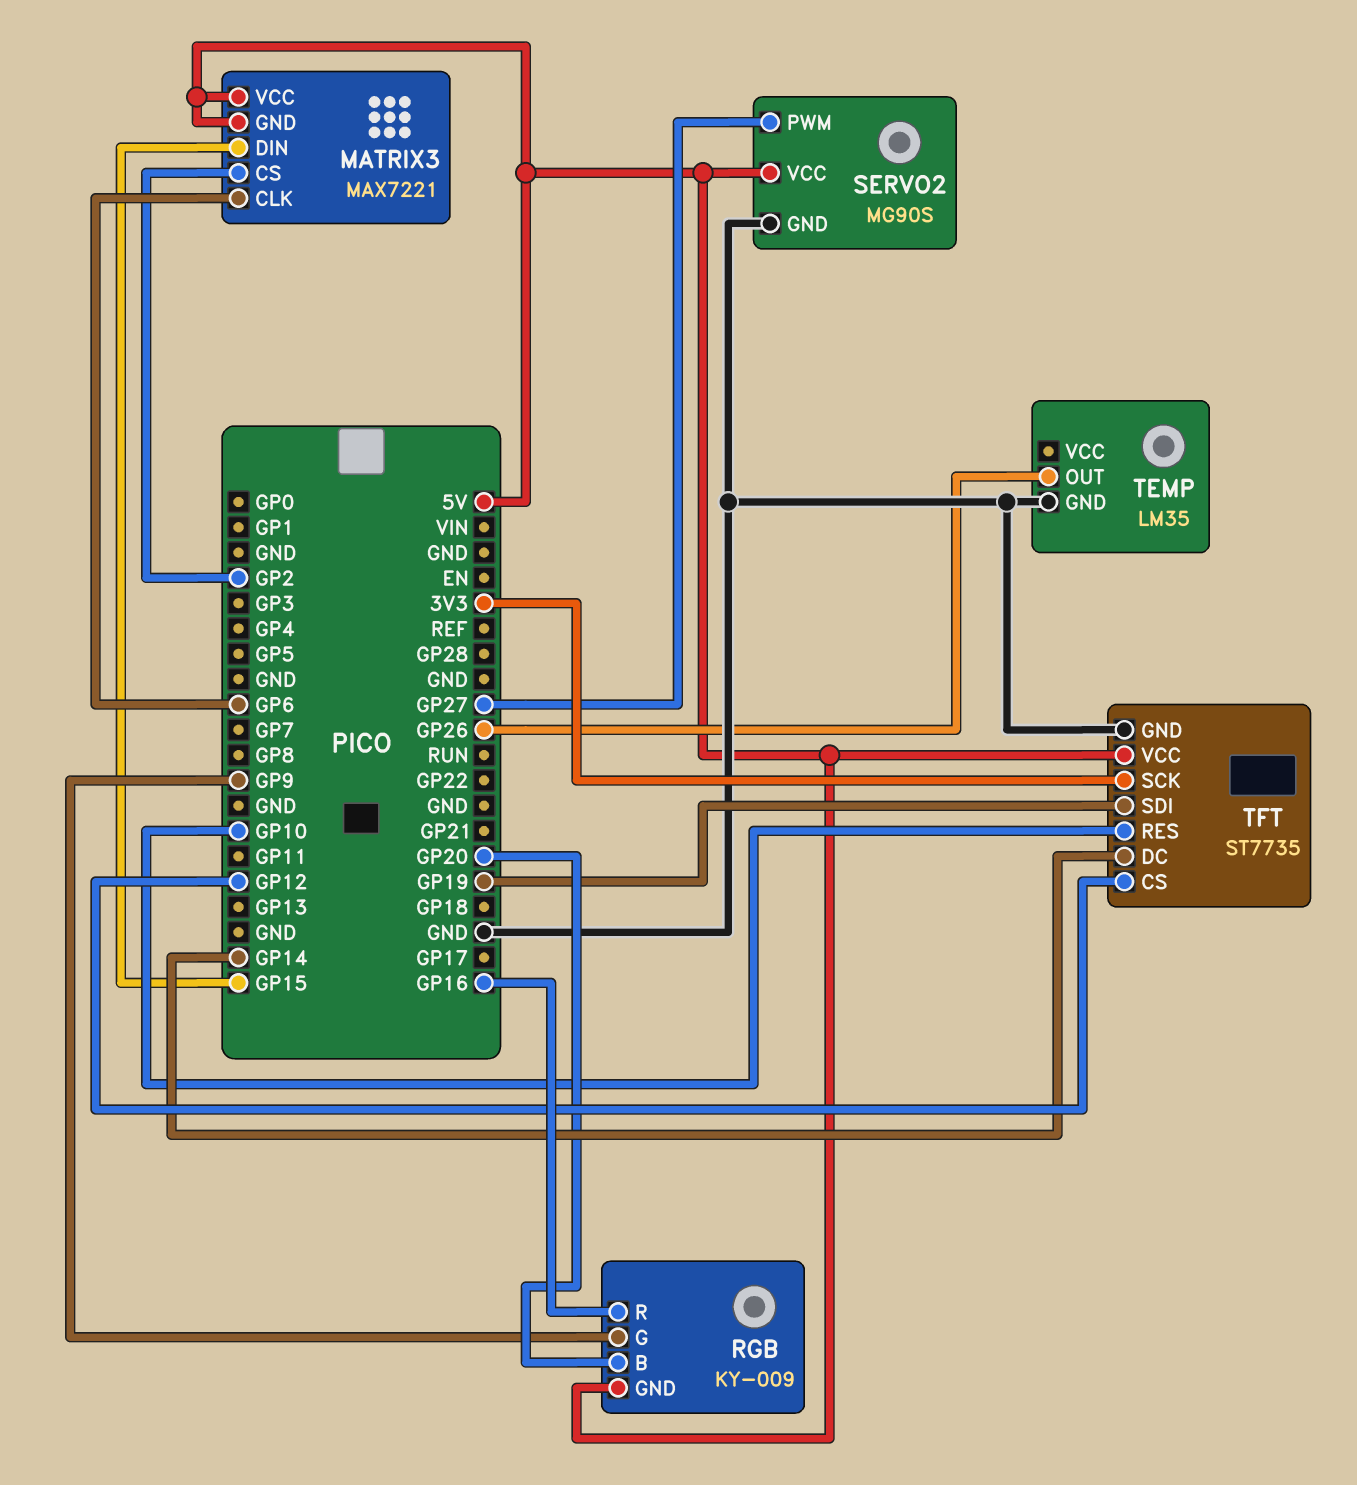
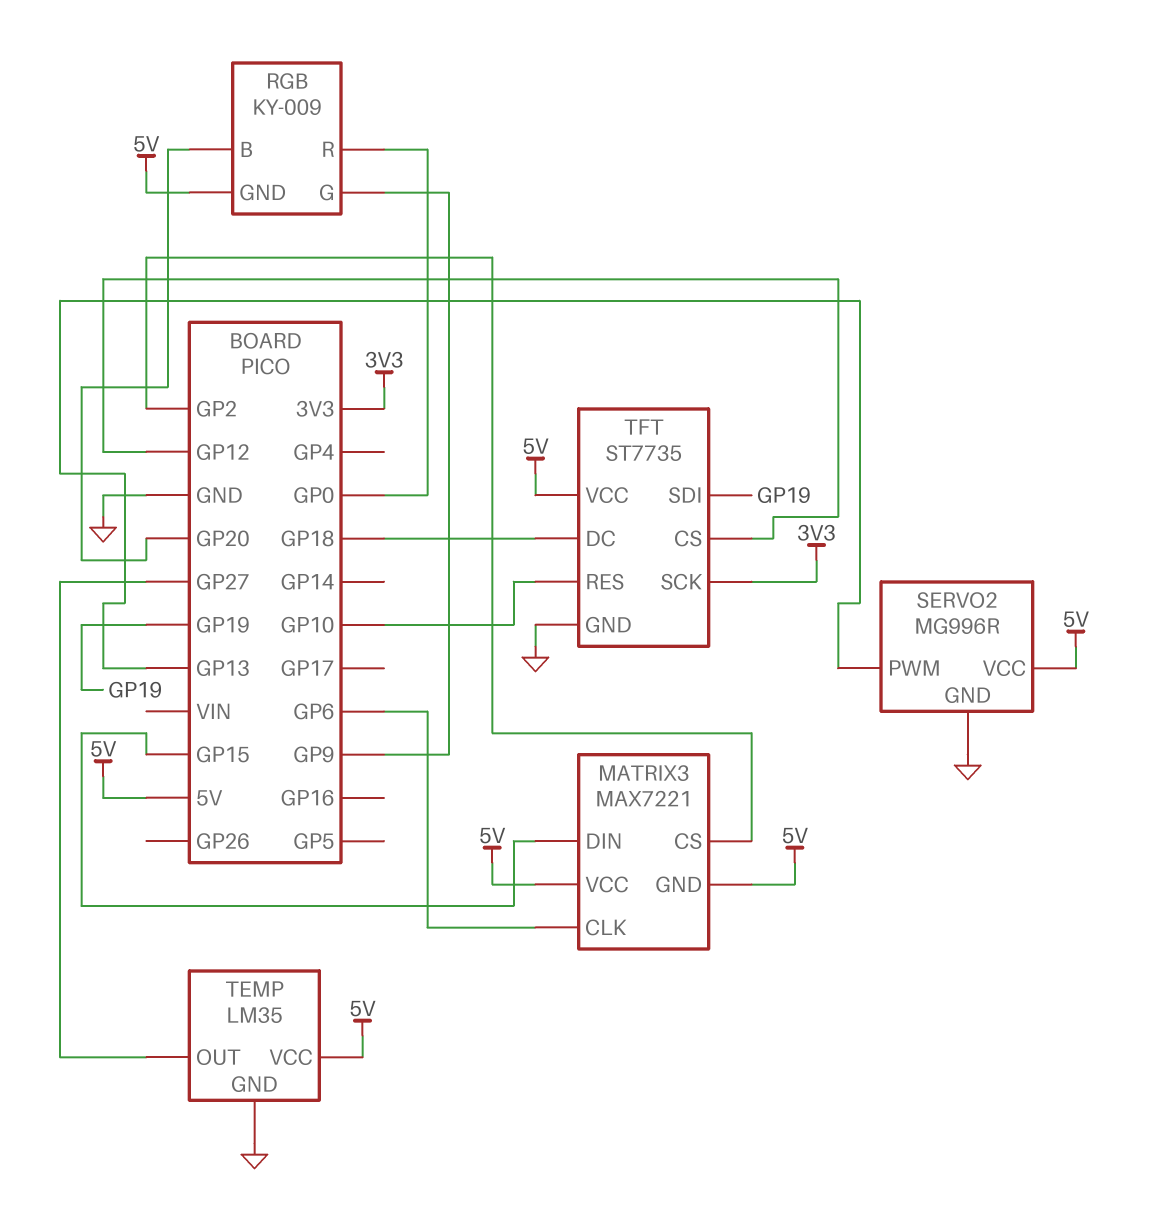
RGB pin R: GP16 -> GP0
SERVO2: MG90S -> MG996R
SERVO2 pin PWM: GP27 -> GP13
TEMP pin OUT: GP26 -> GP27
TEMP pin VCC: none -> 5V
TFT pin DC: GP14 -> GP18

